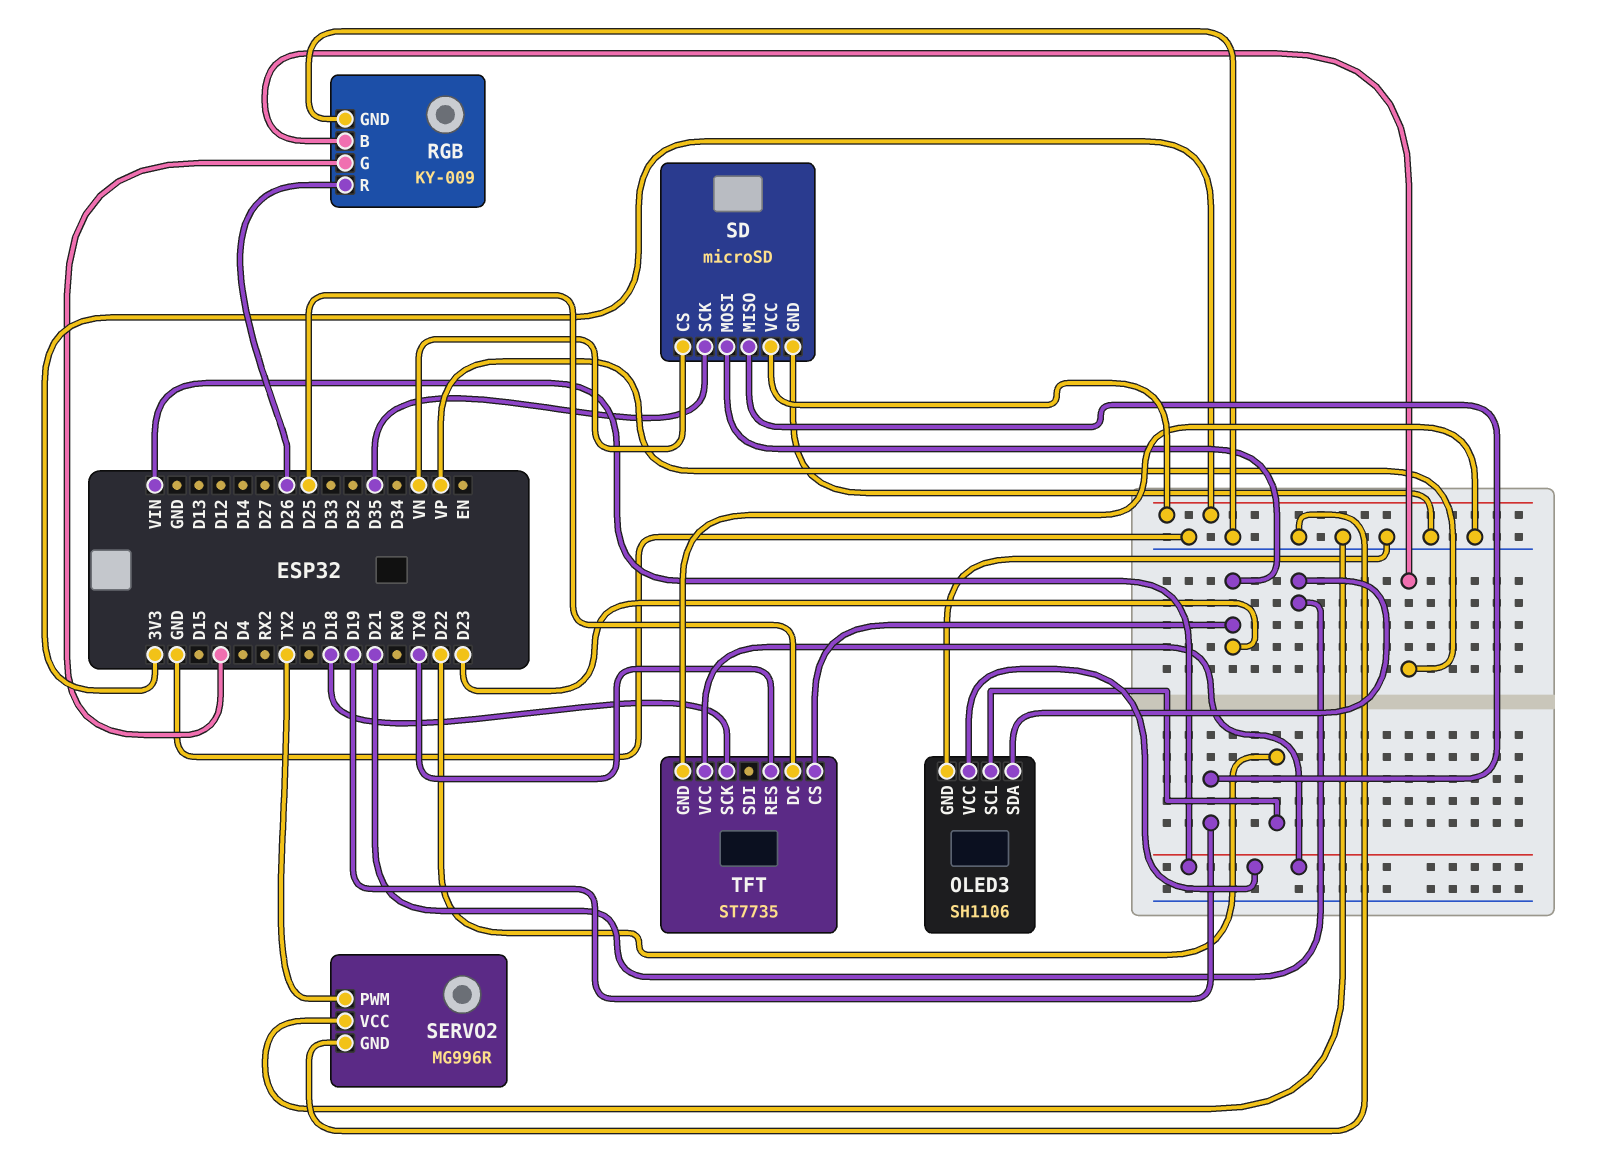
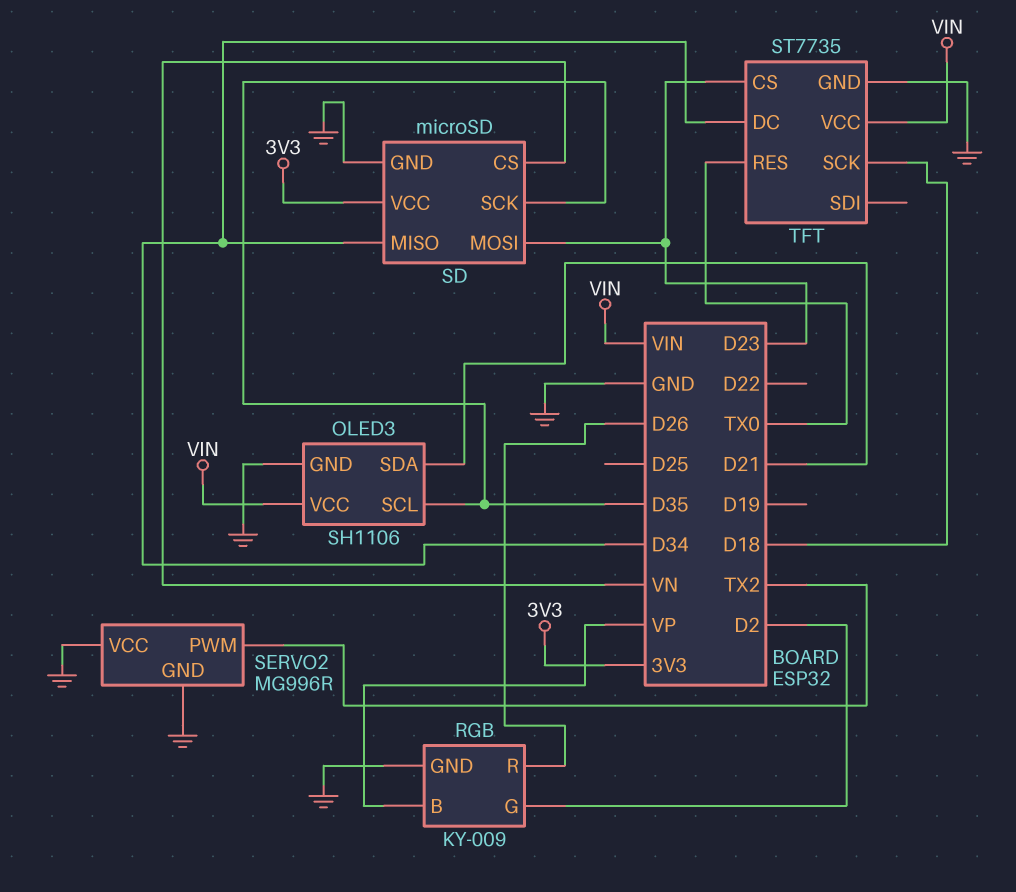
OLED3 pin SCL: D22 -> D35
SD pin MISO: D19 -> D34
TFT pin DC: D25 -> D34

